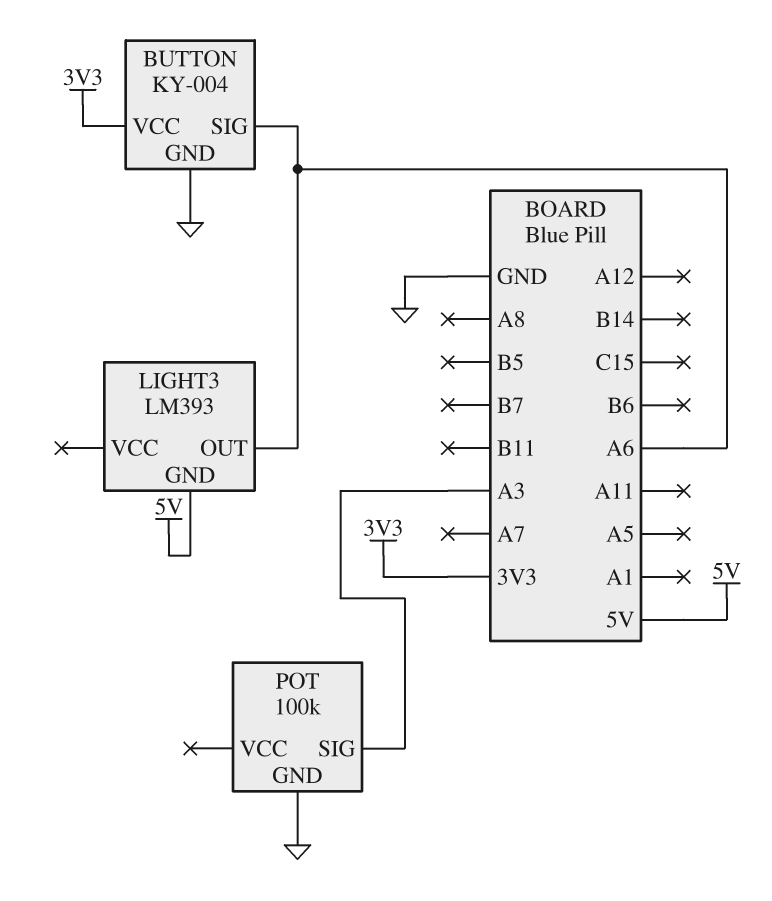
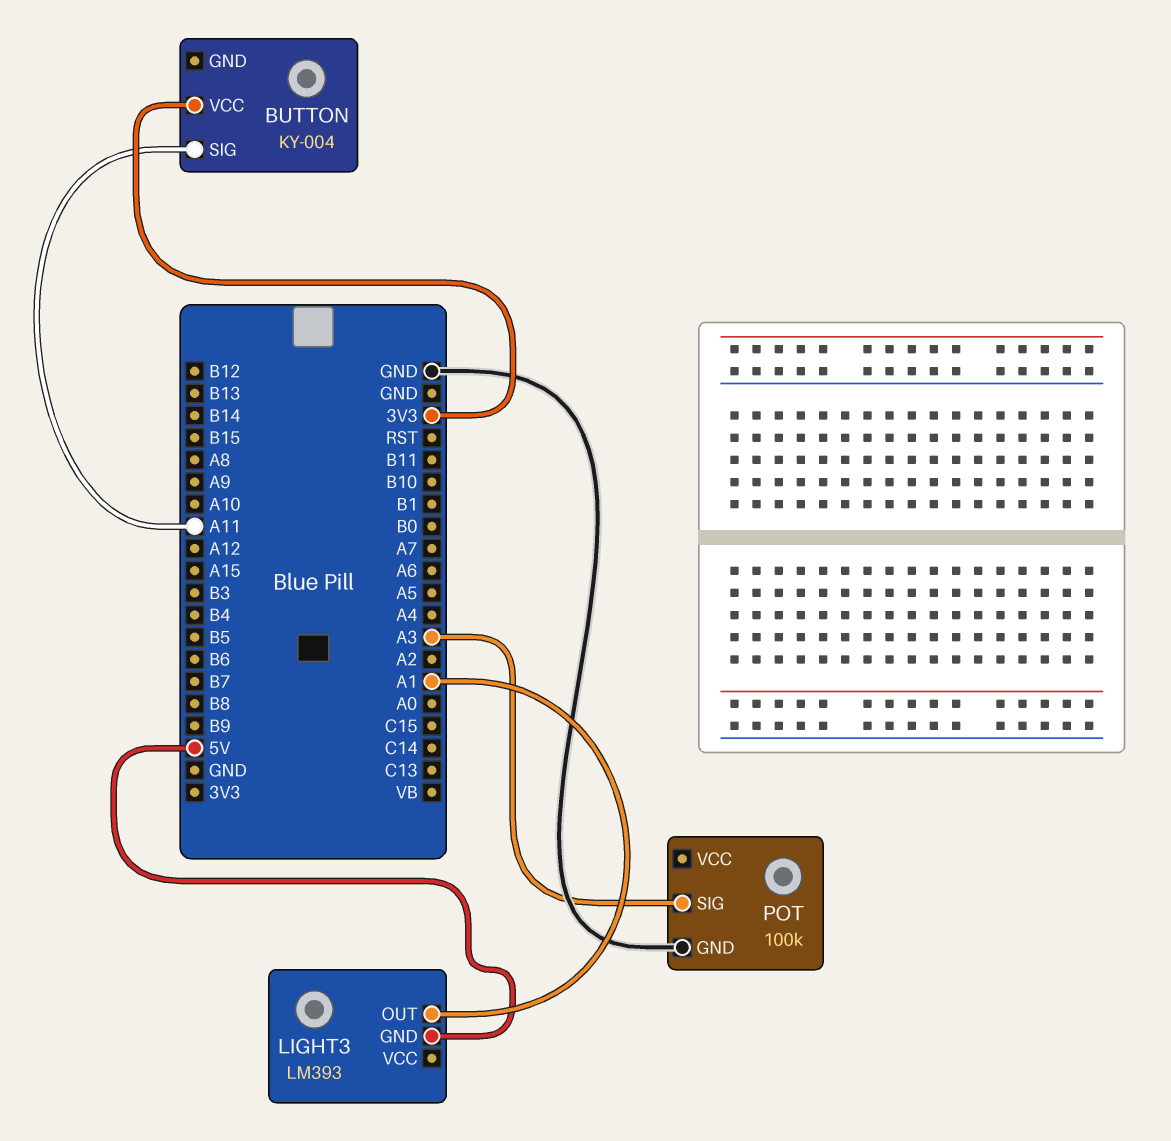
BUTTON pin GND: GND -> none
BUTTON pin SIG: A6 -> A11
LIGHT3 pin OUT: A6 -> A1

